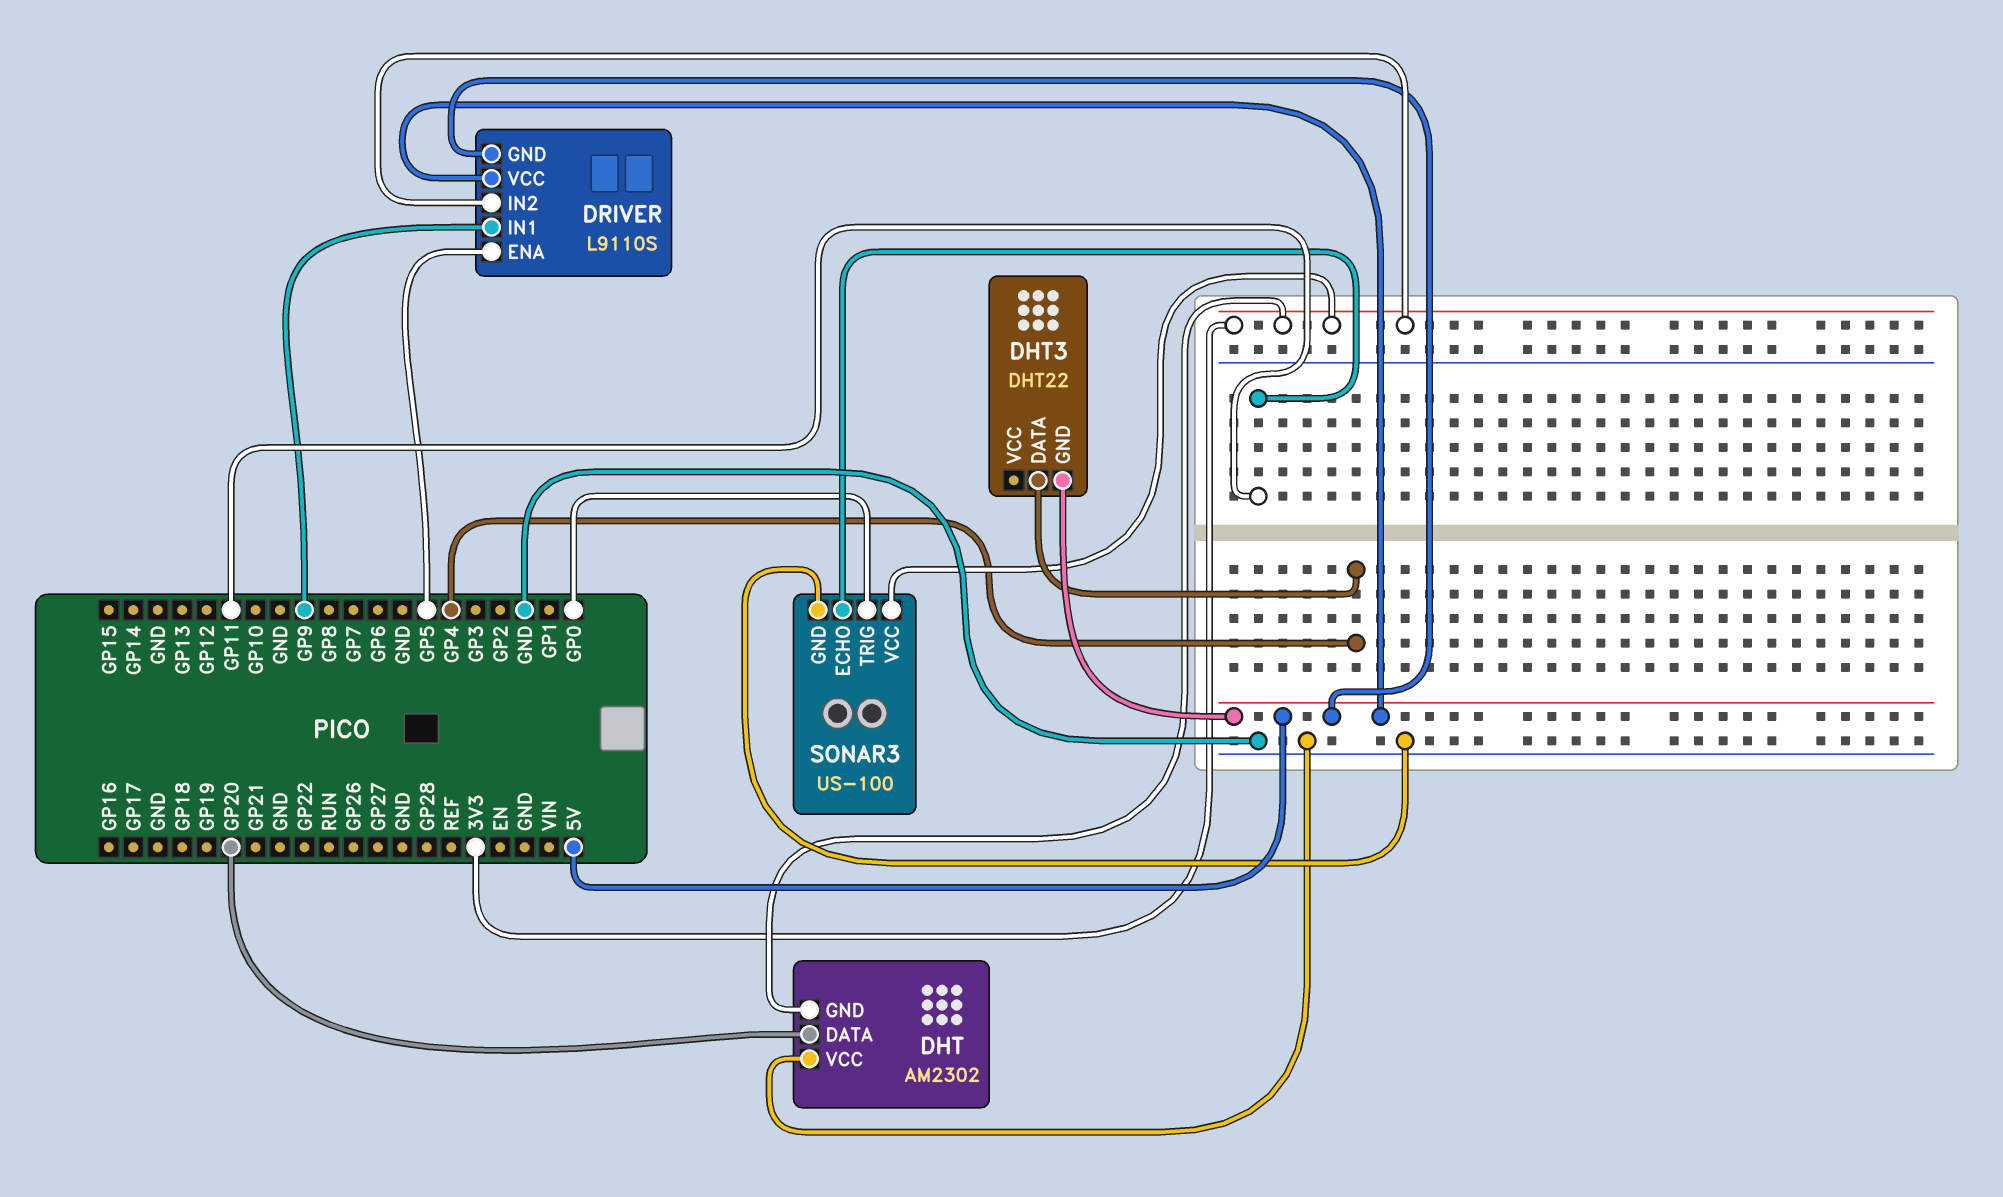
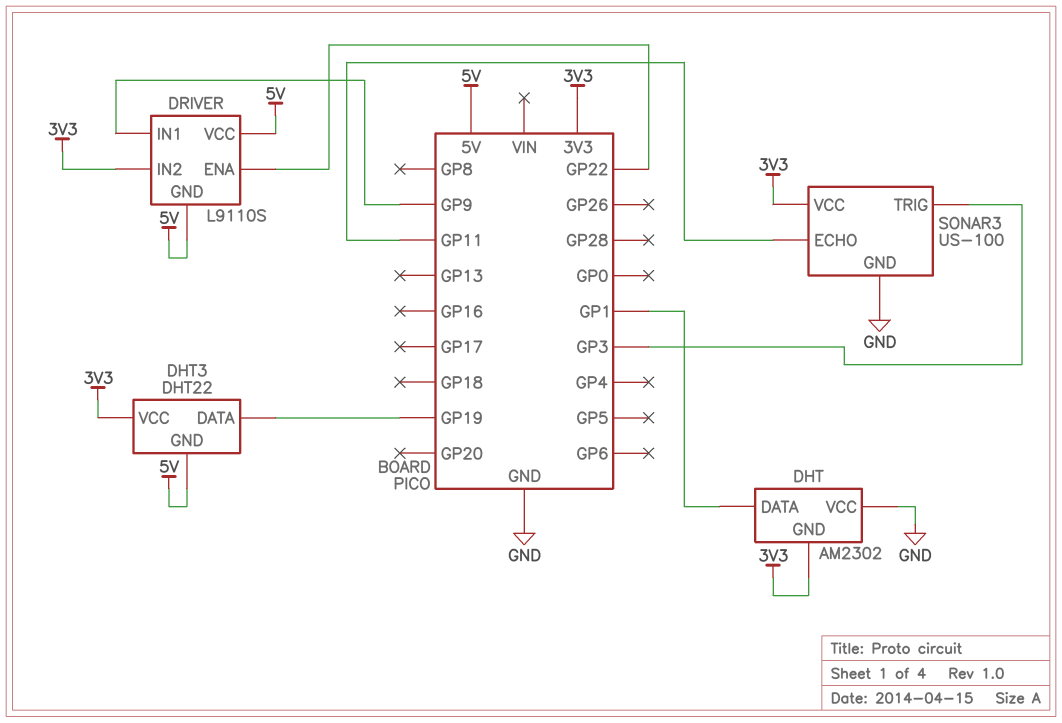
DHT pin DATA: GP20 -> GP1
DHT3 pin DATA: GP4 -> GP19
DHT3 pin VCC: none -> 3V3
DRIVER pin ENA: GP5 -> GP22
SONAR3 pin TRIG: GP0 -> GP3

